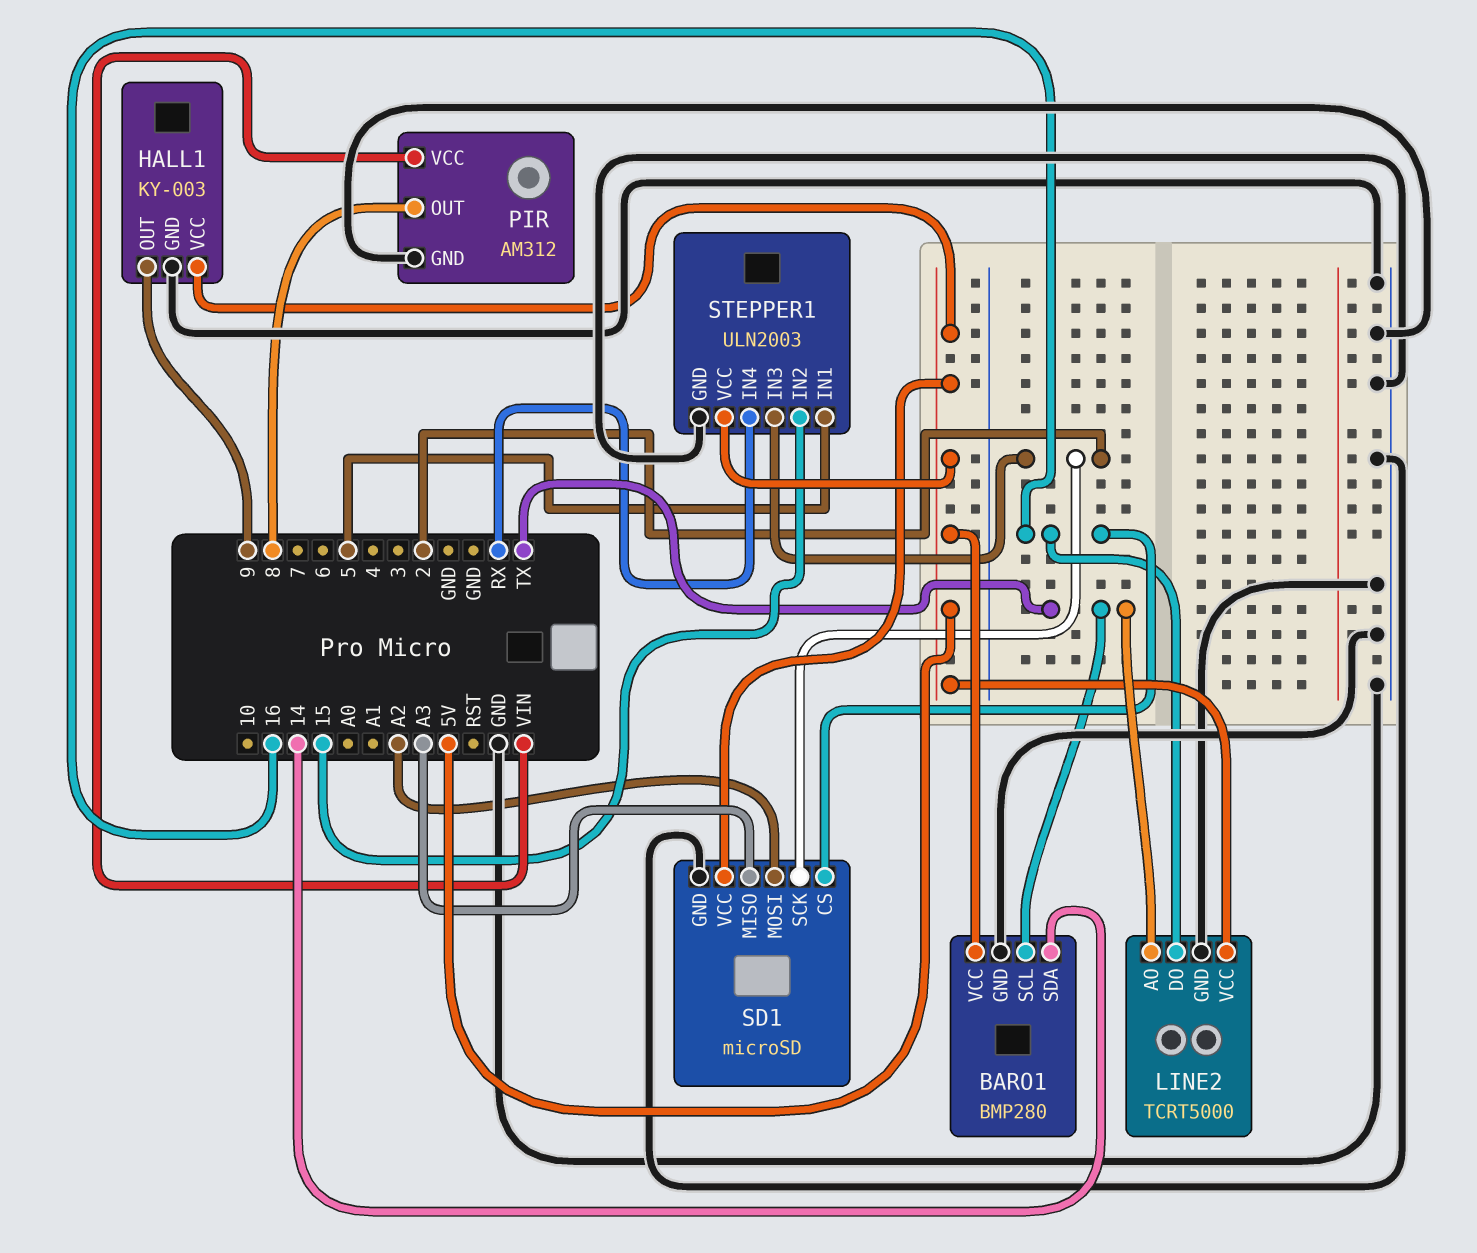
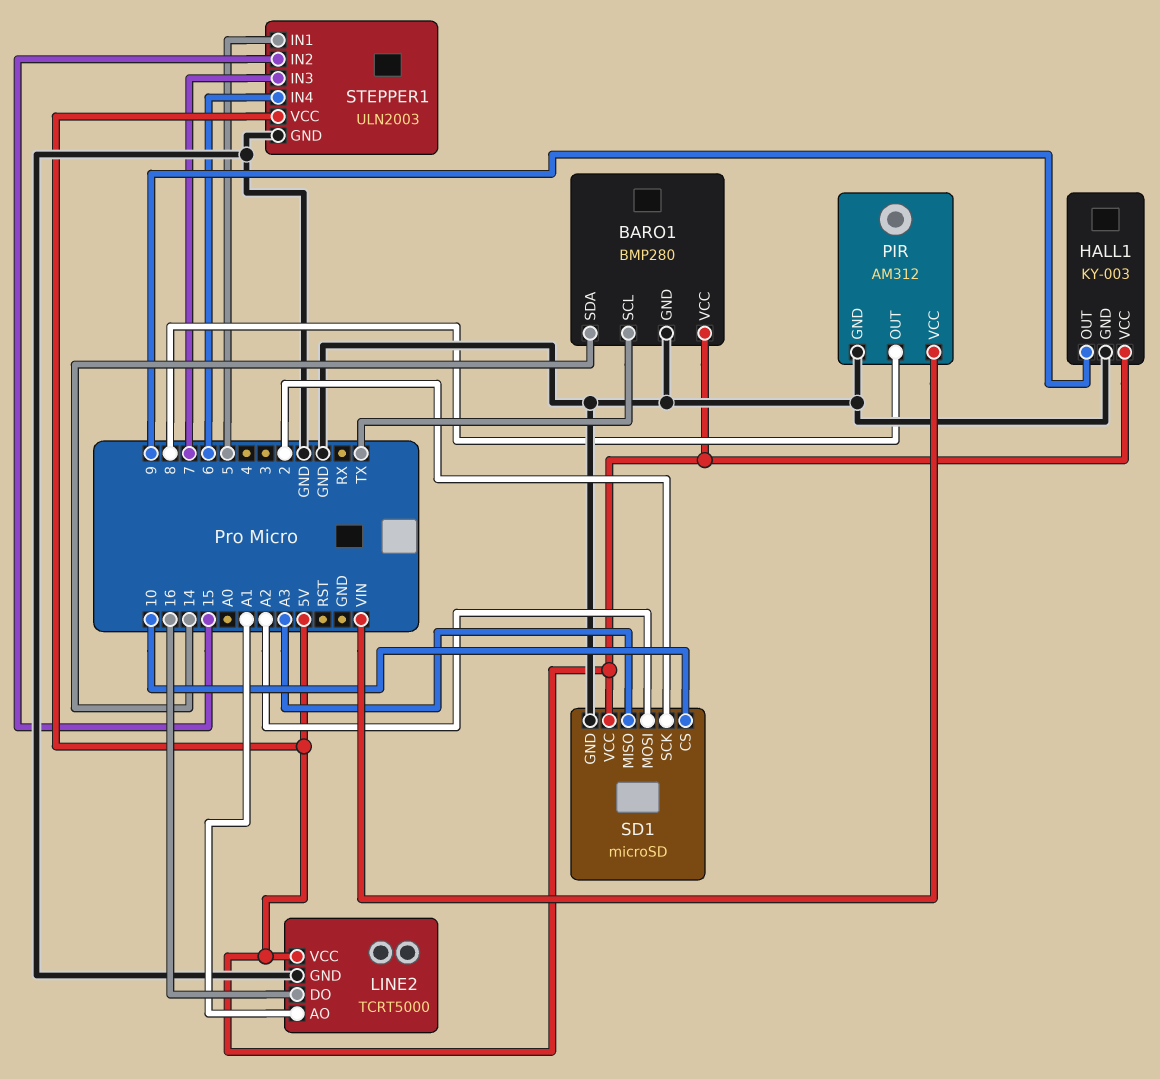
LINE2 pin AO: TX -> A1
SD1 pin CS: 16 -> 10
STEPPER1 pin IN3: 2 -> 7
STEPPER1 pin IN4: RX -> 6

